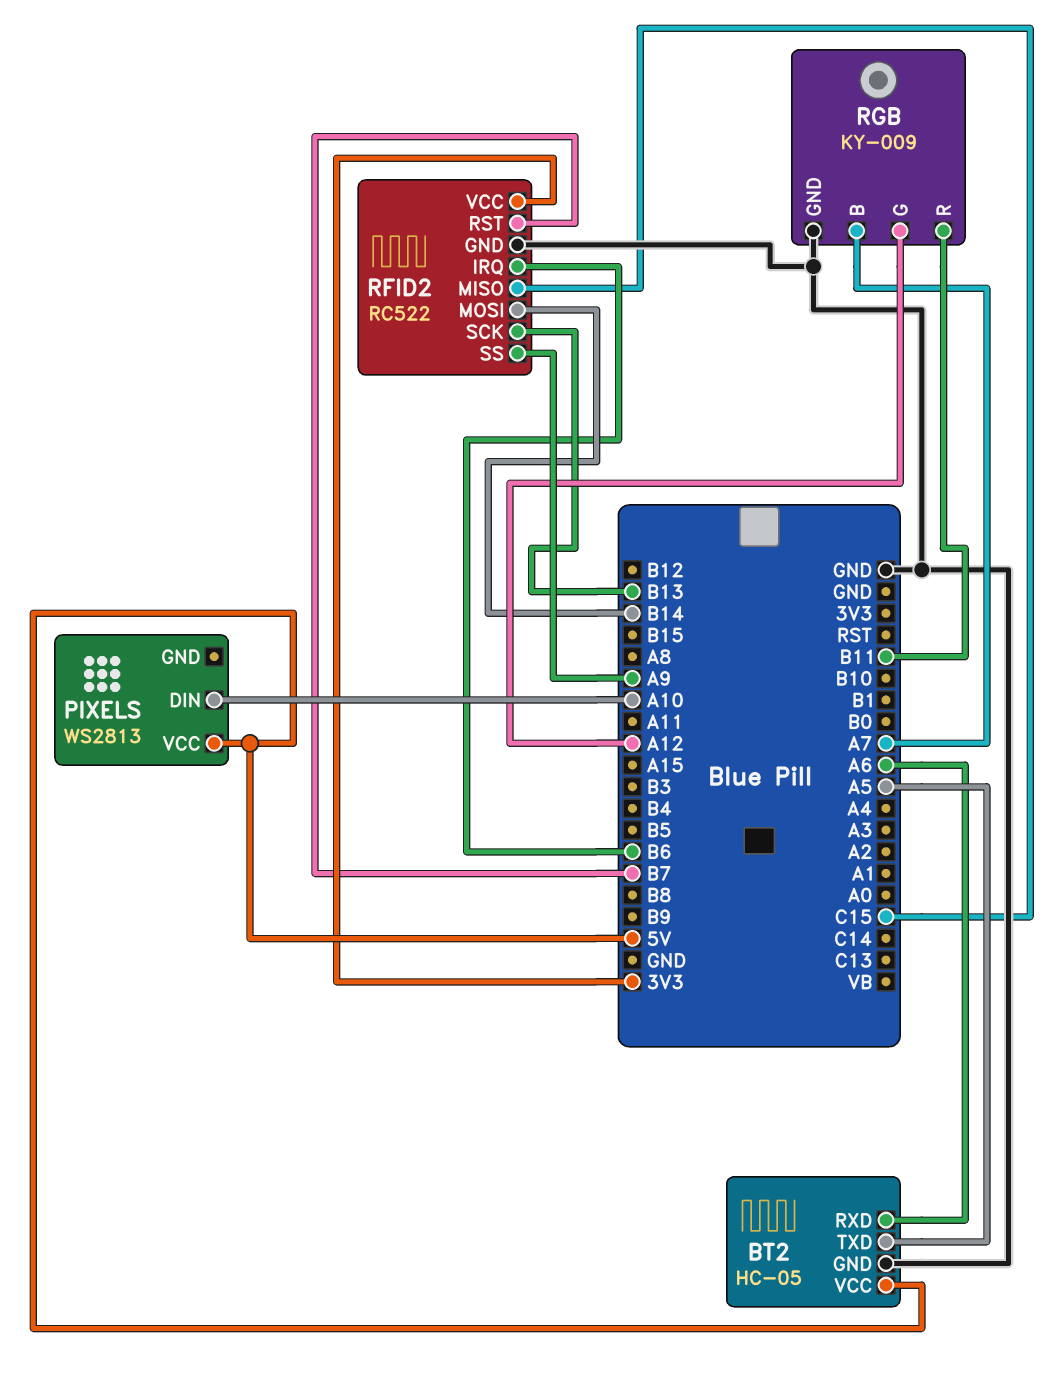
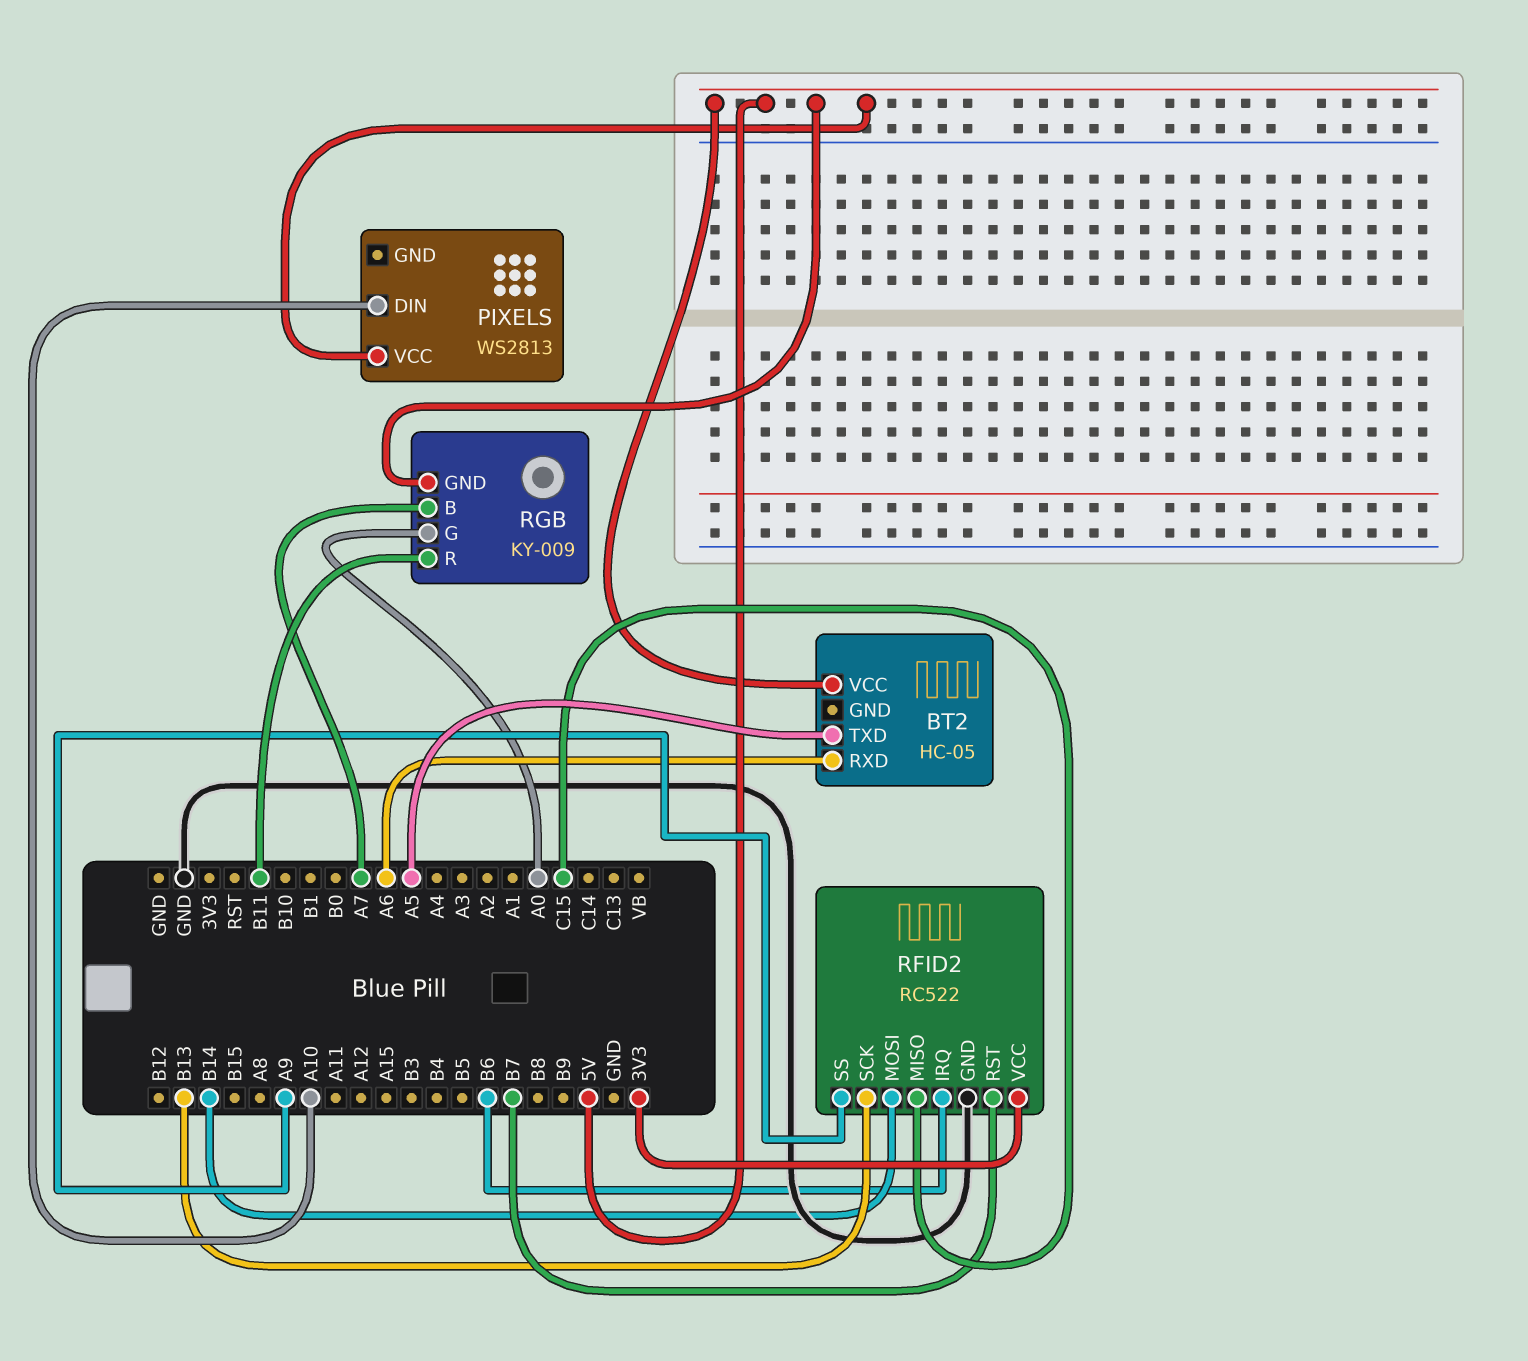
BT2 pin GND: GND -> none
RGB pin G: A12 -> A0
RGB pin GND: GND -> 5V

